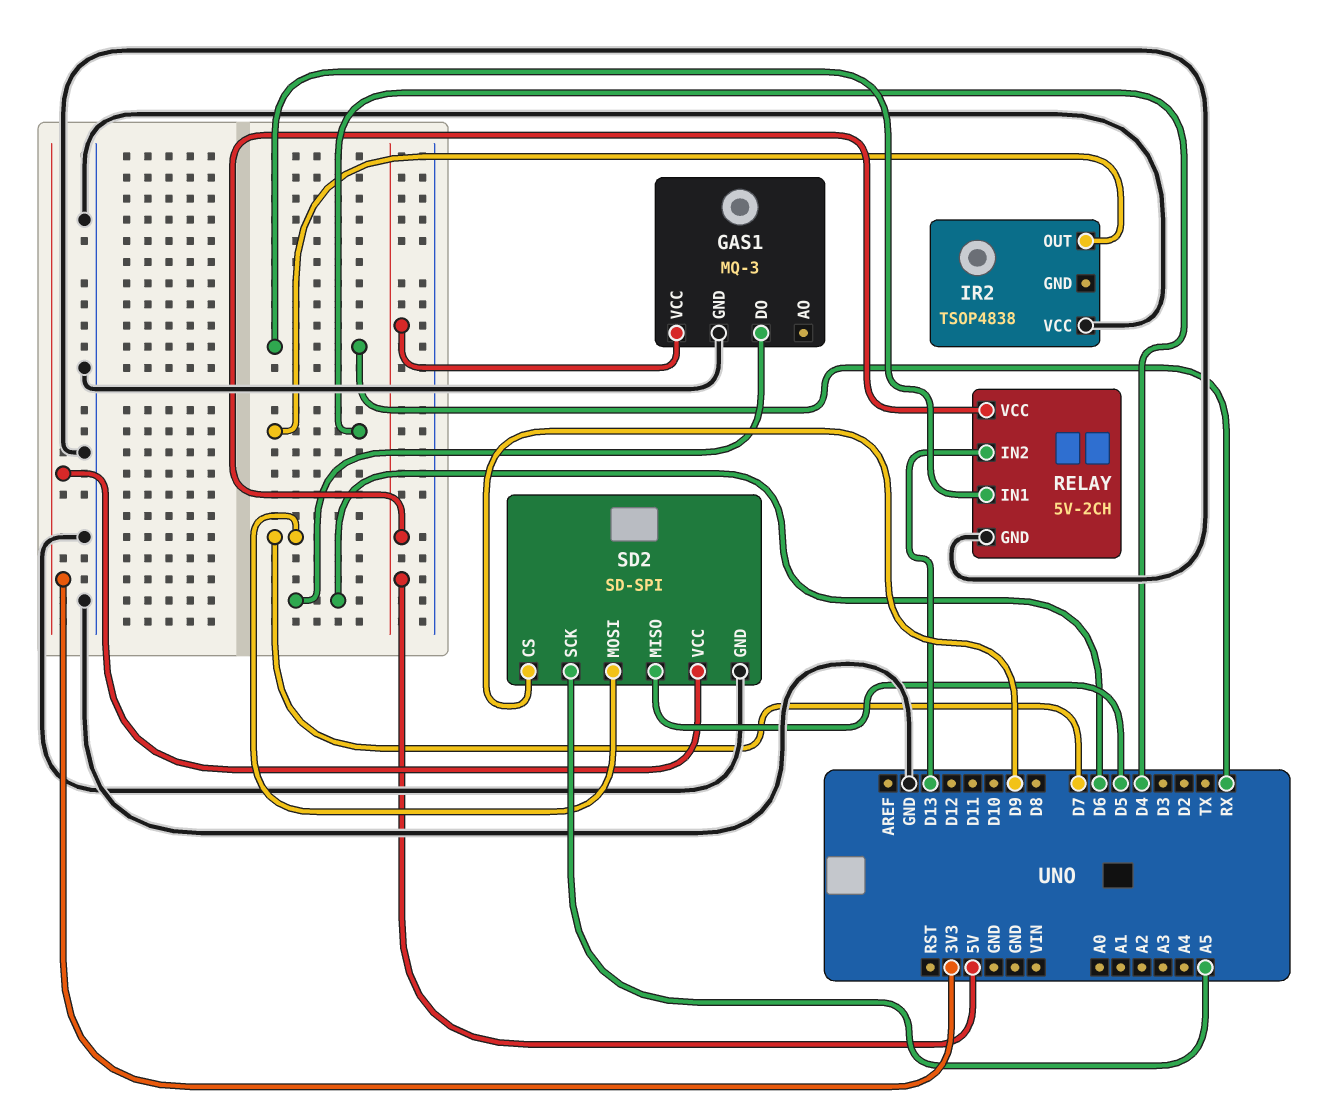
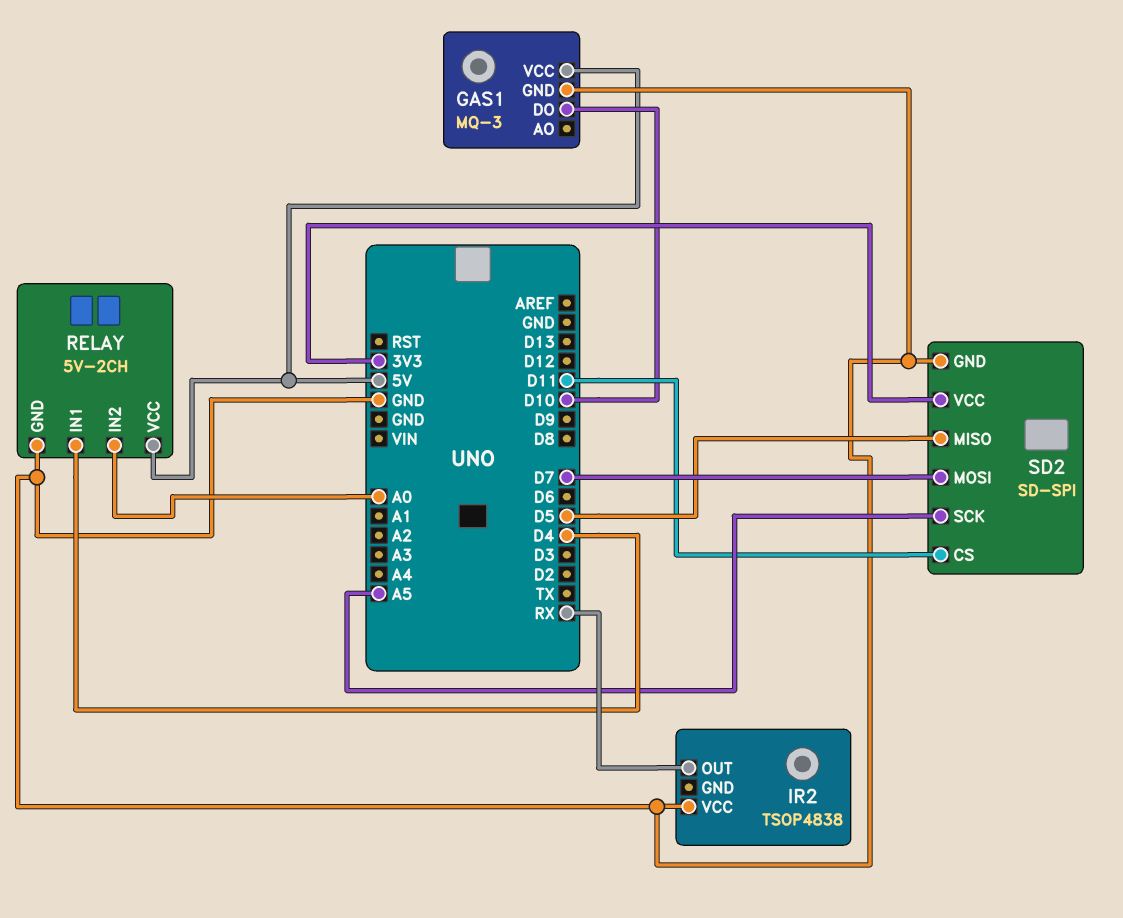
GAS1 pin DO: D6 -> D10
IR2 pin OUT: D4 -> RX
RELAY pin IN1: RX -> D4
RELAY pin IN2: D13 -> A0
SD2 pin CS: D9 -> D11

